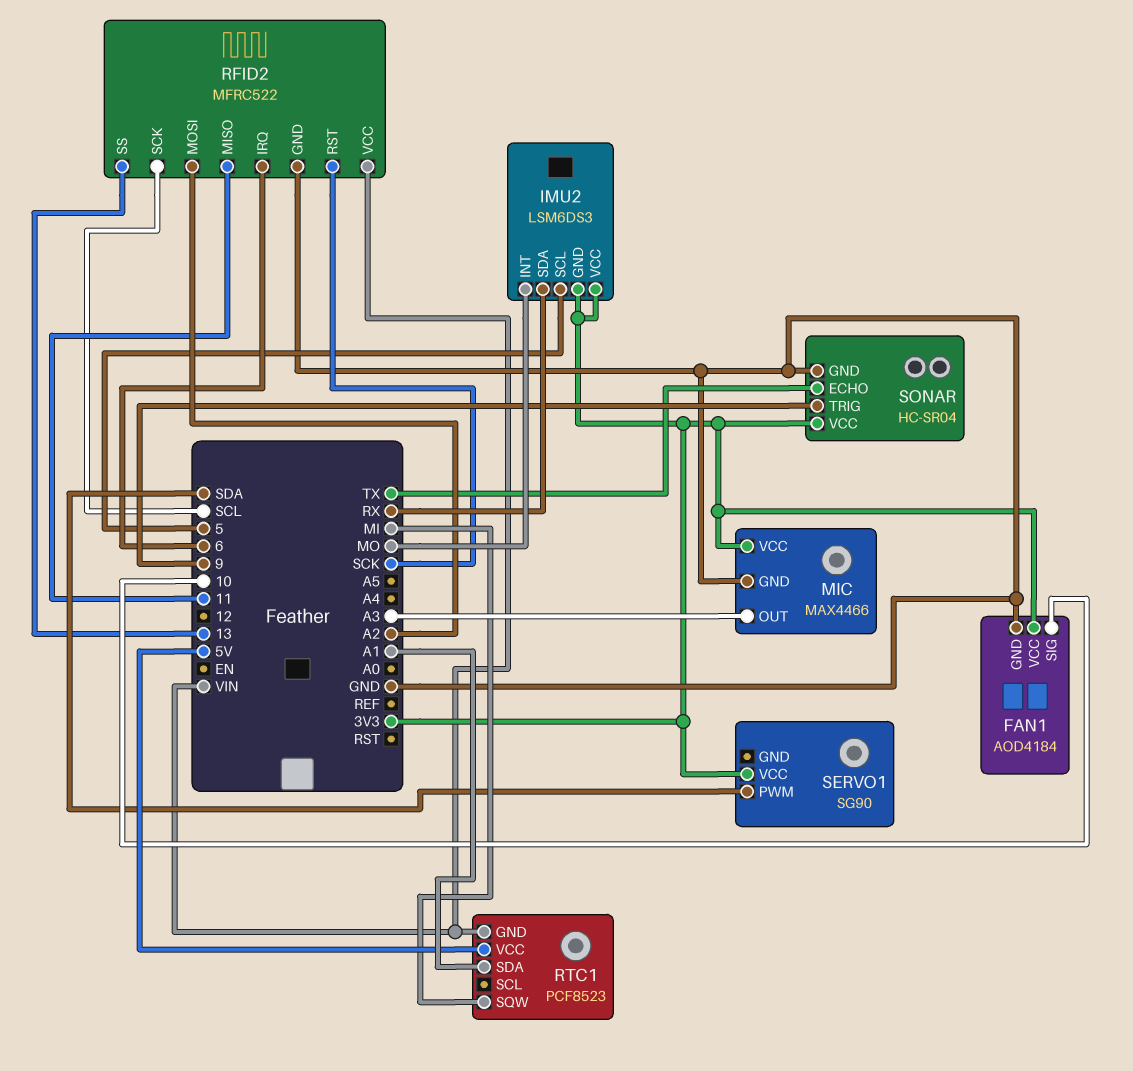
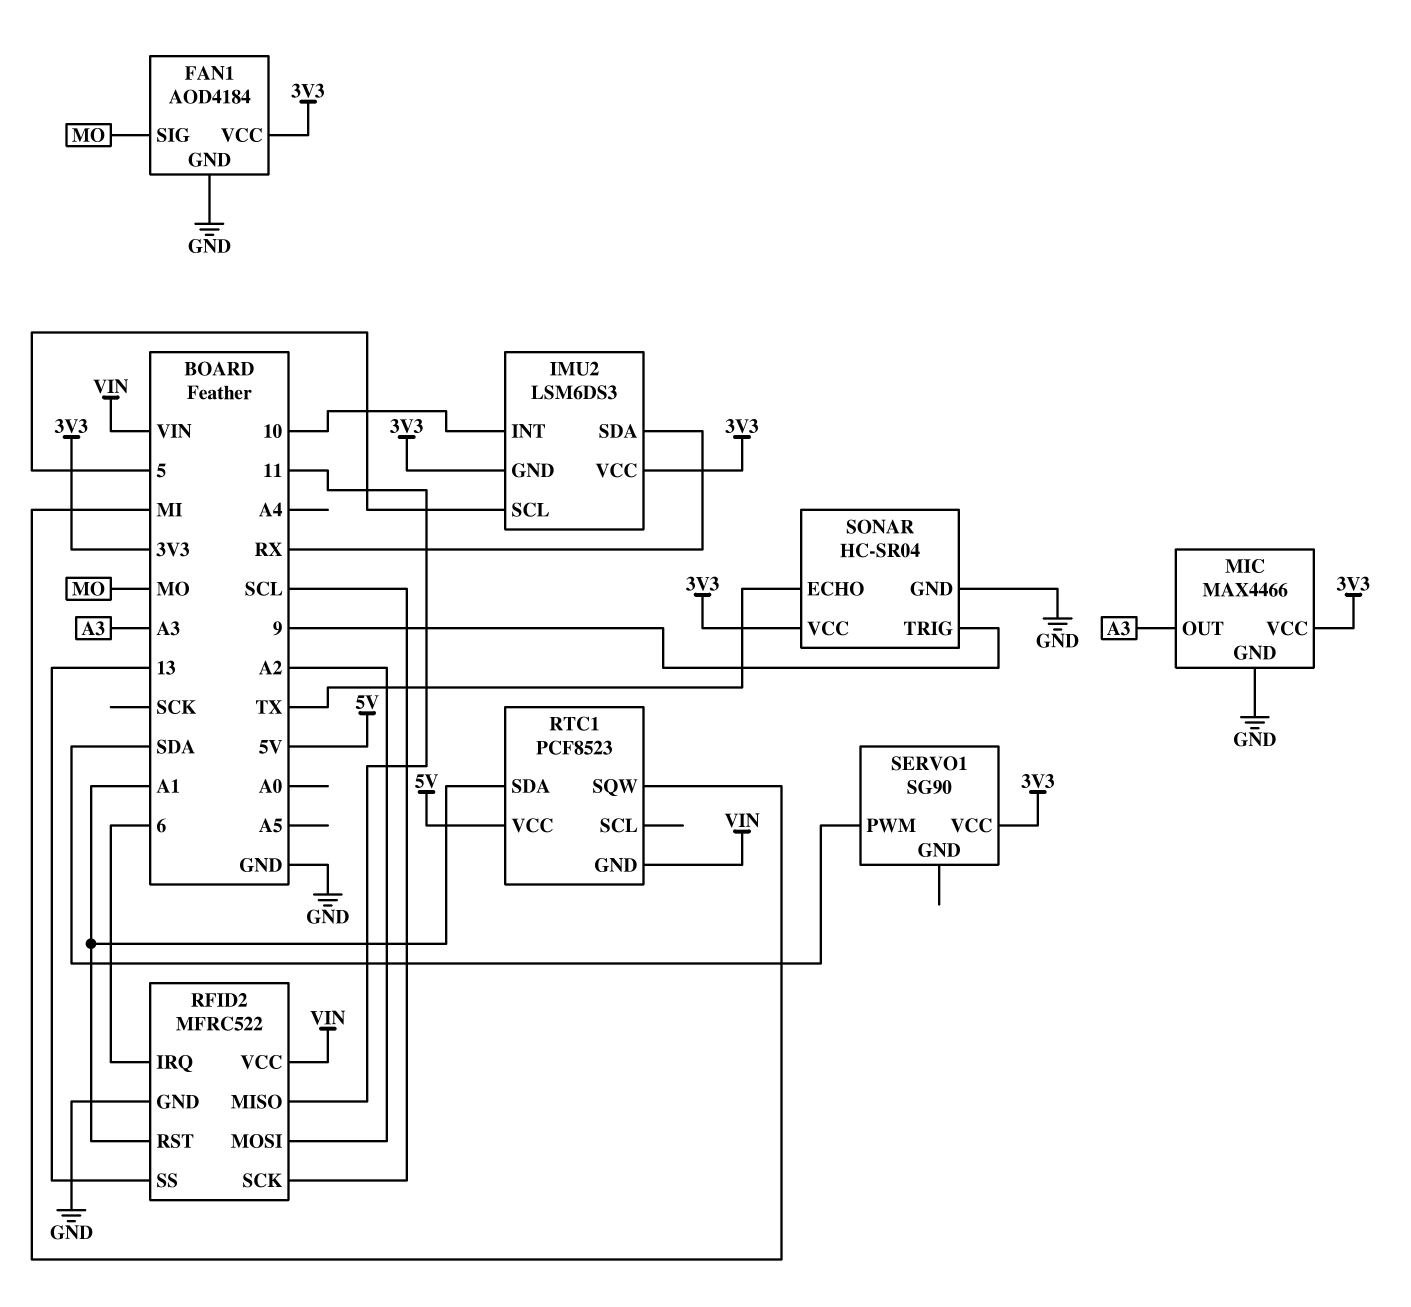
FAN1 pin SIG: 10 -> MO
IMU2 pin INT: MO -> 10
RFID2 pin RST: SCK -> A1

